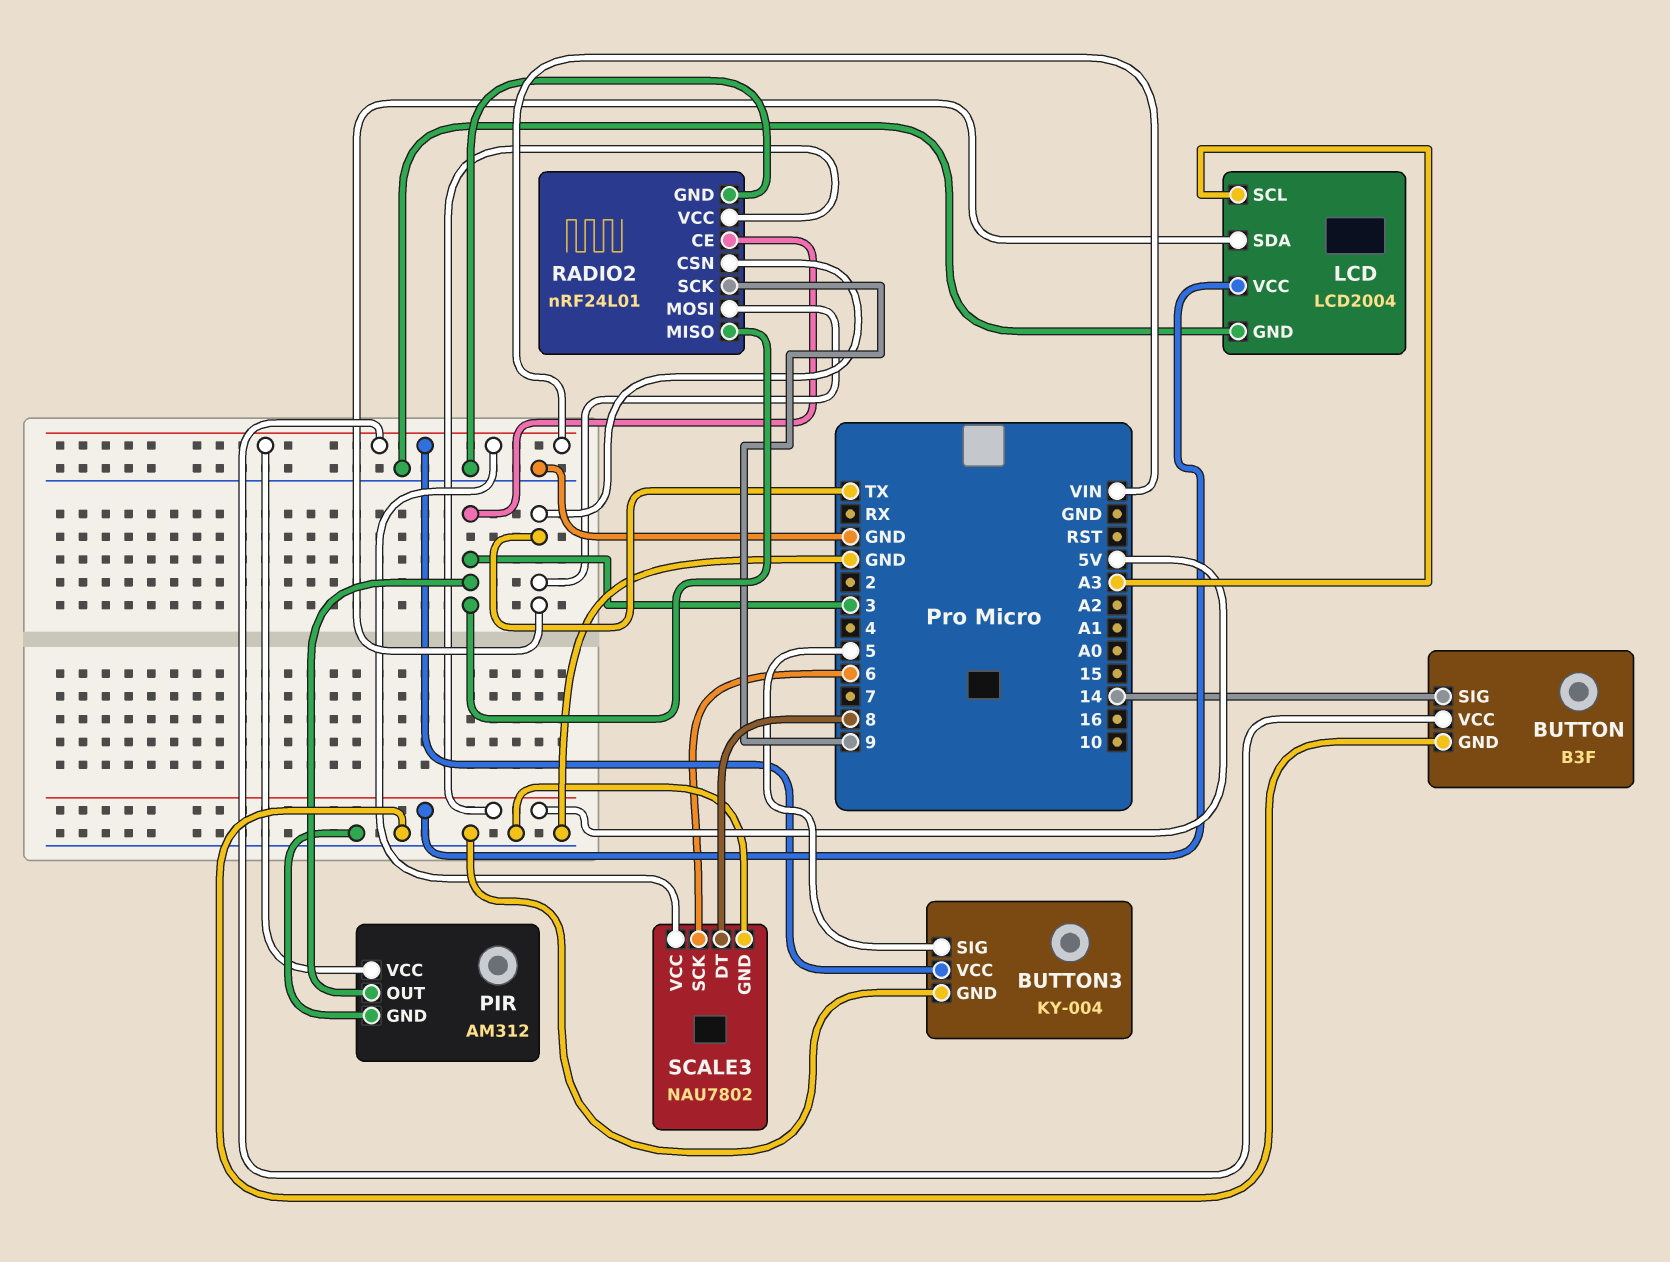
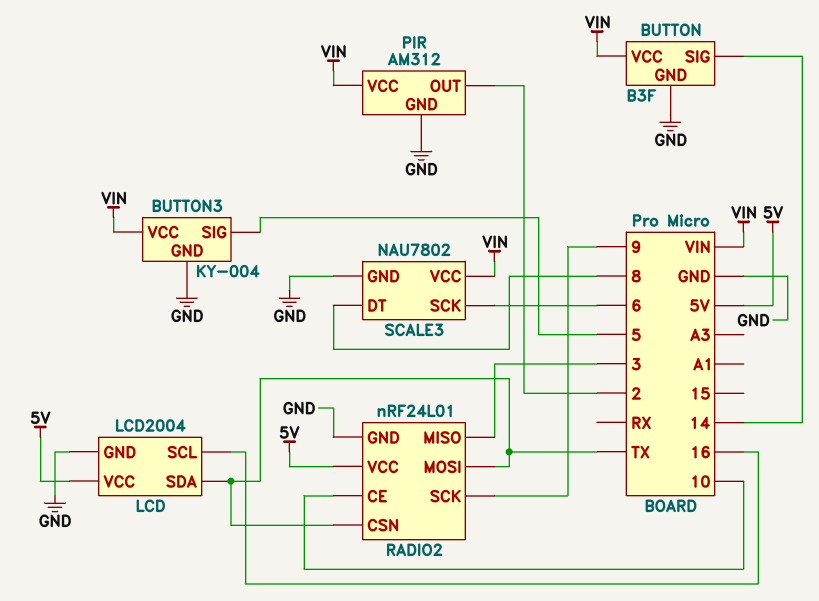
LCD pin SCL: A3 -> 16
PIR pin OUT: 3 -> 2
RADIO2 pin CE: 3 -> 10

